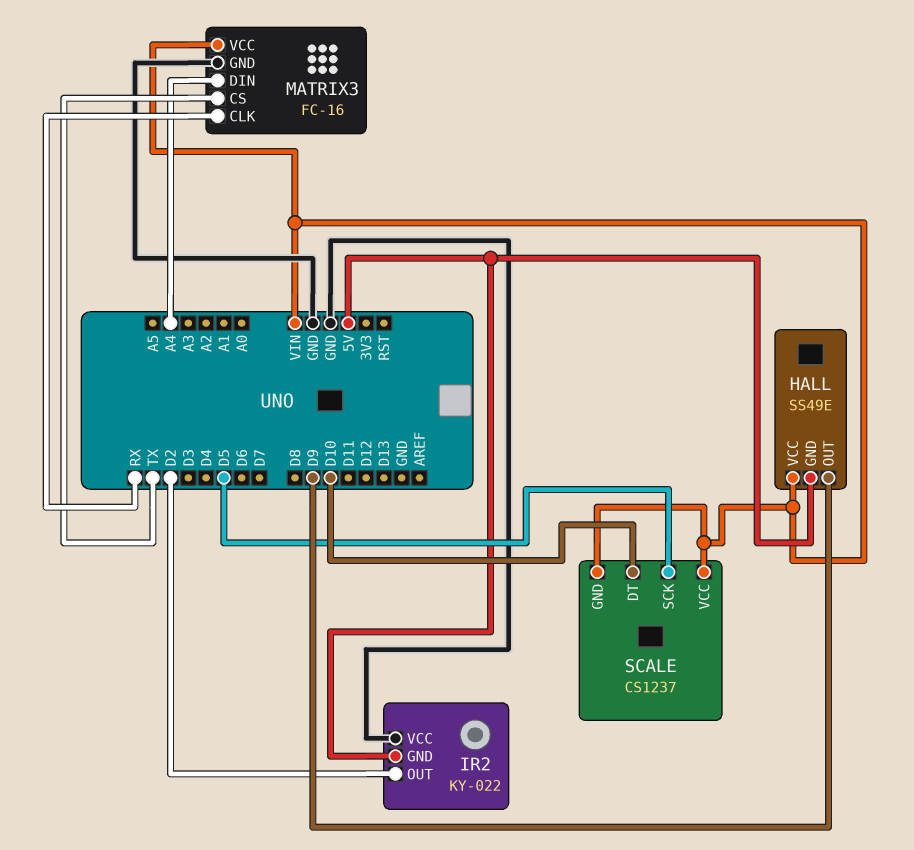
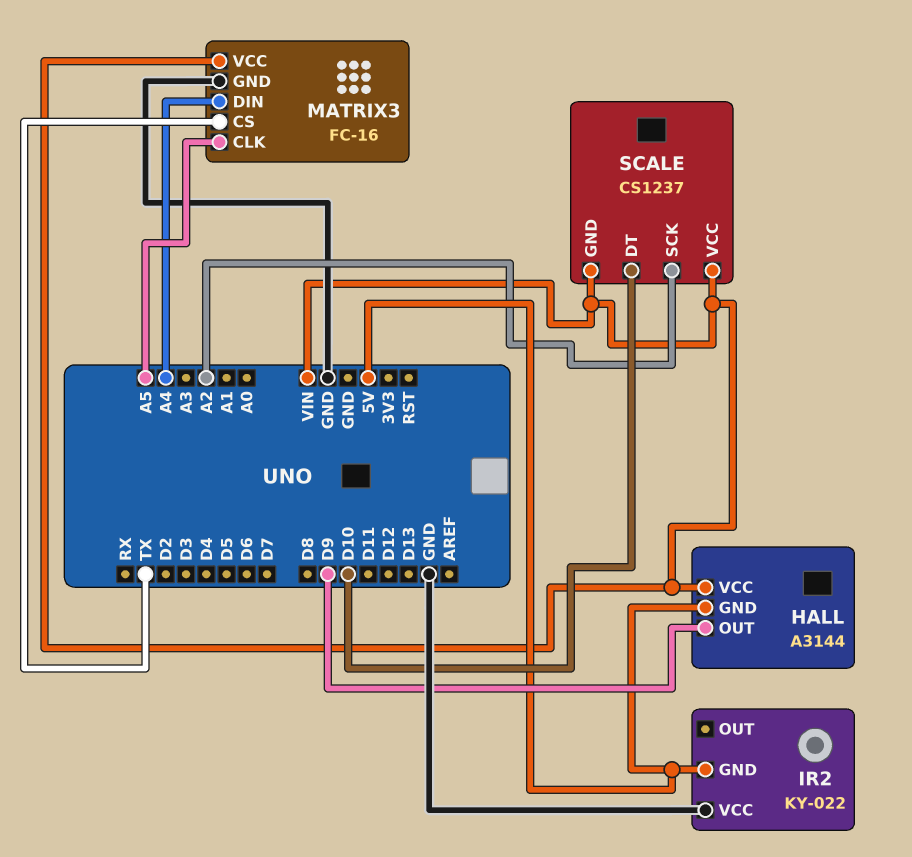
HALL: SS49E -> A3144
IR2 pin OUT: D2 -> none
MATRIX3 pin CLK: RX -> A5
SCALE pin SCK: D5 -> A2

